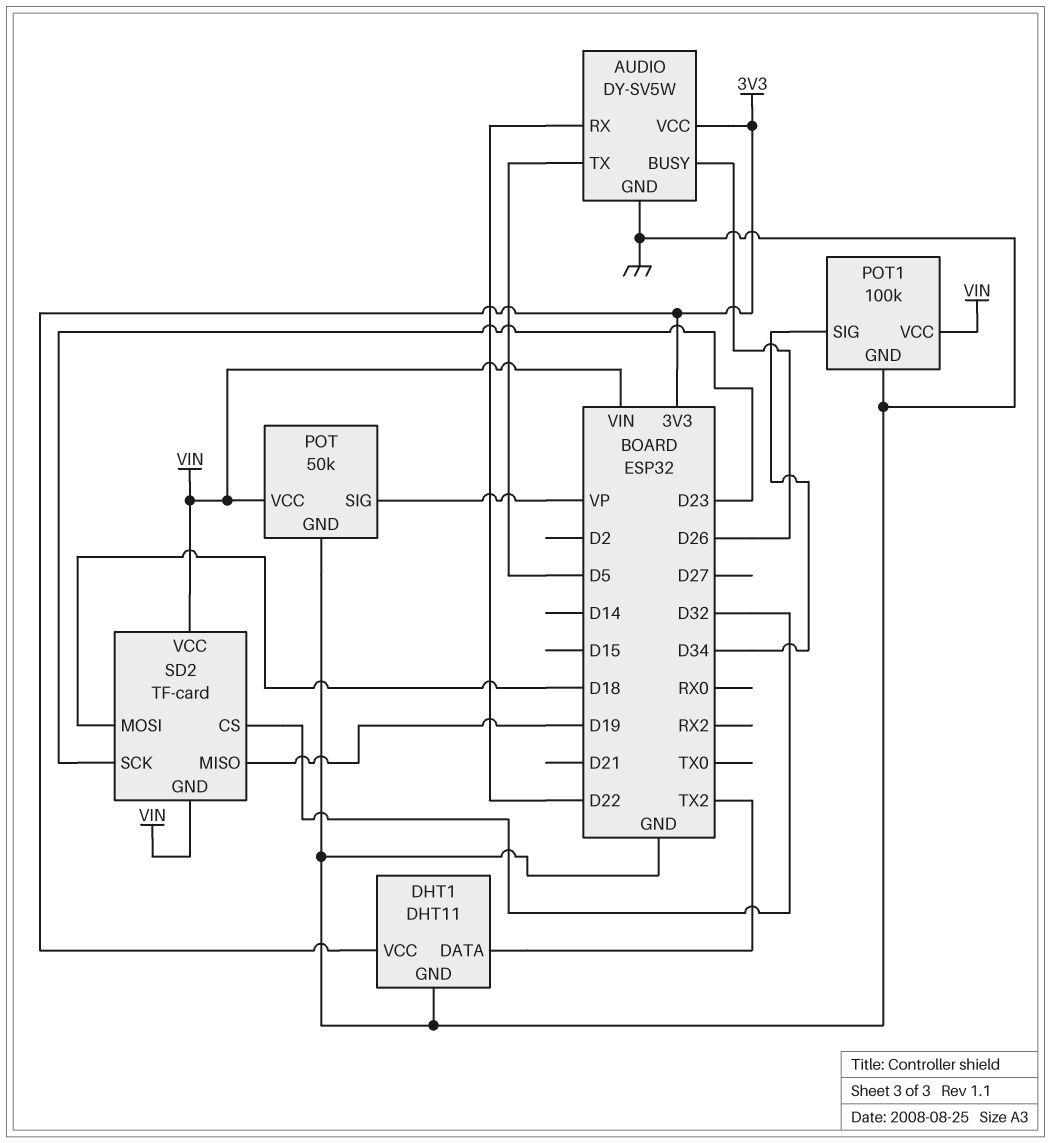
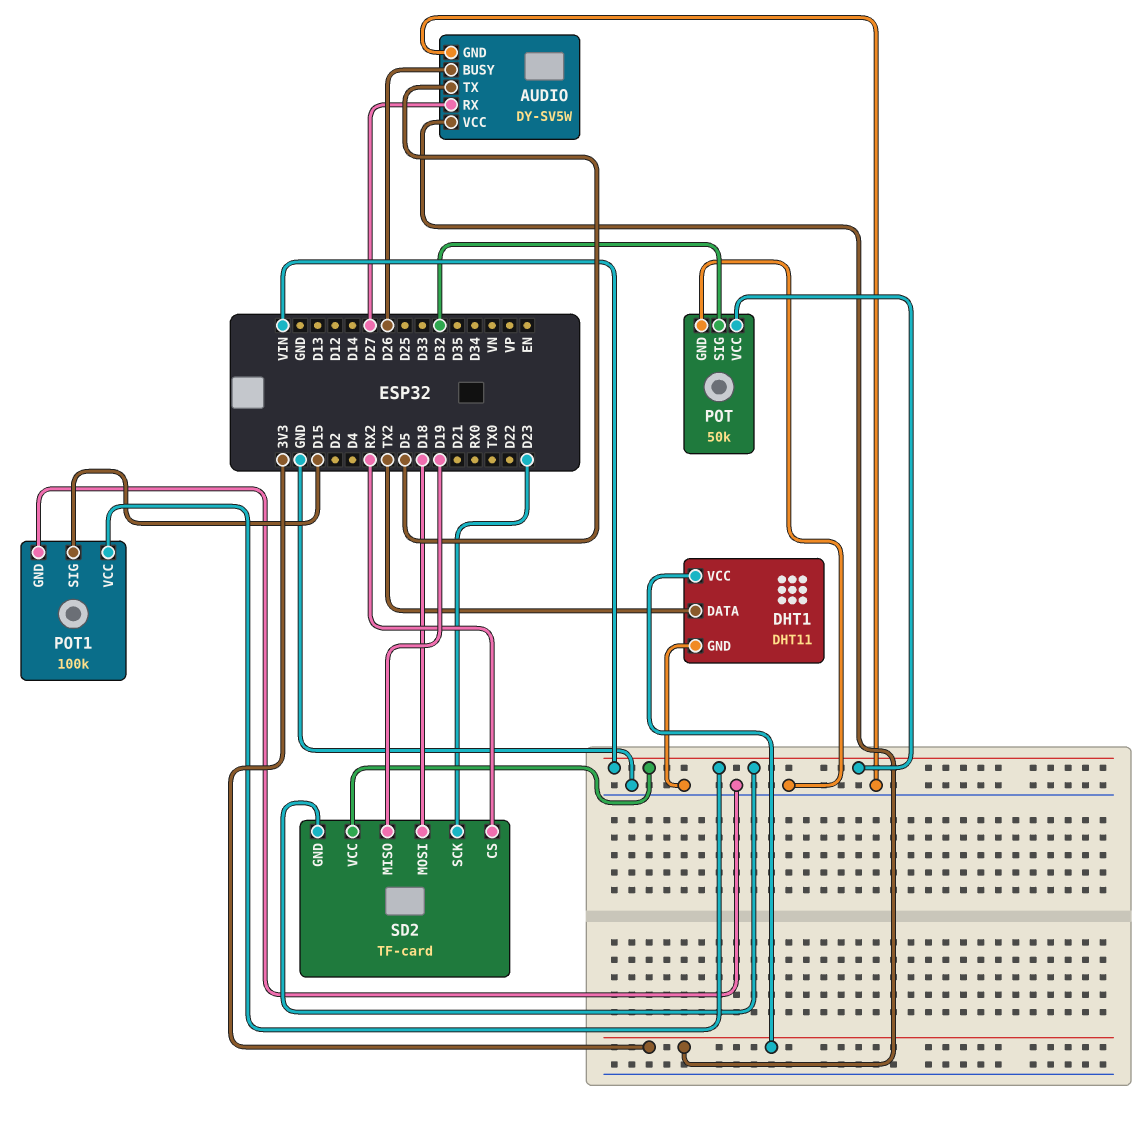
AUDIO pin RX: D22 -> D27
POT pin SIG: VP -> D32
POT1 pin SIG: D34 -> D15
SD2 pin CS: D32 -> RX2

